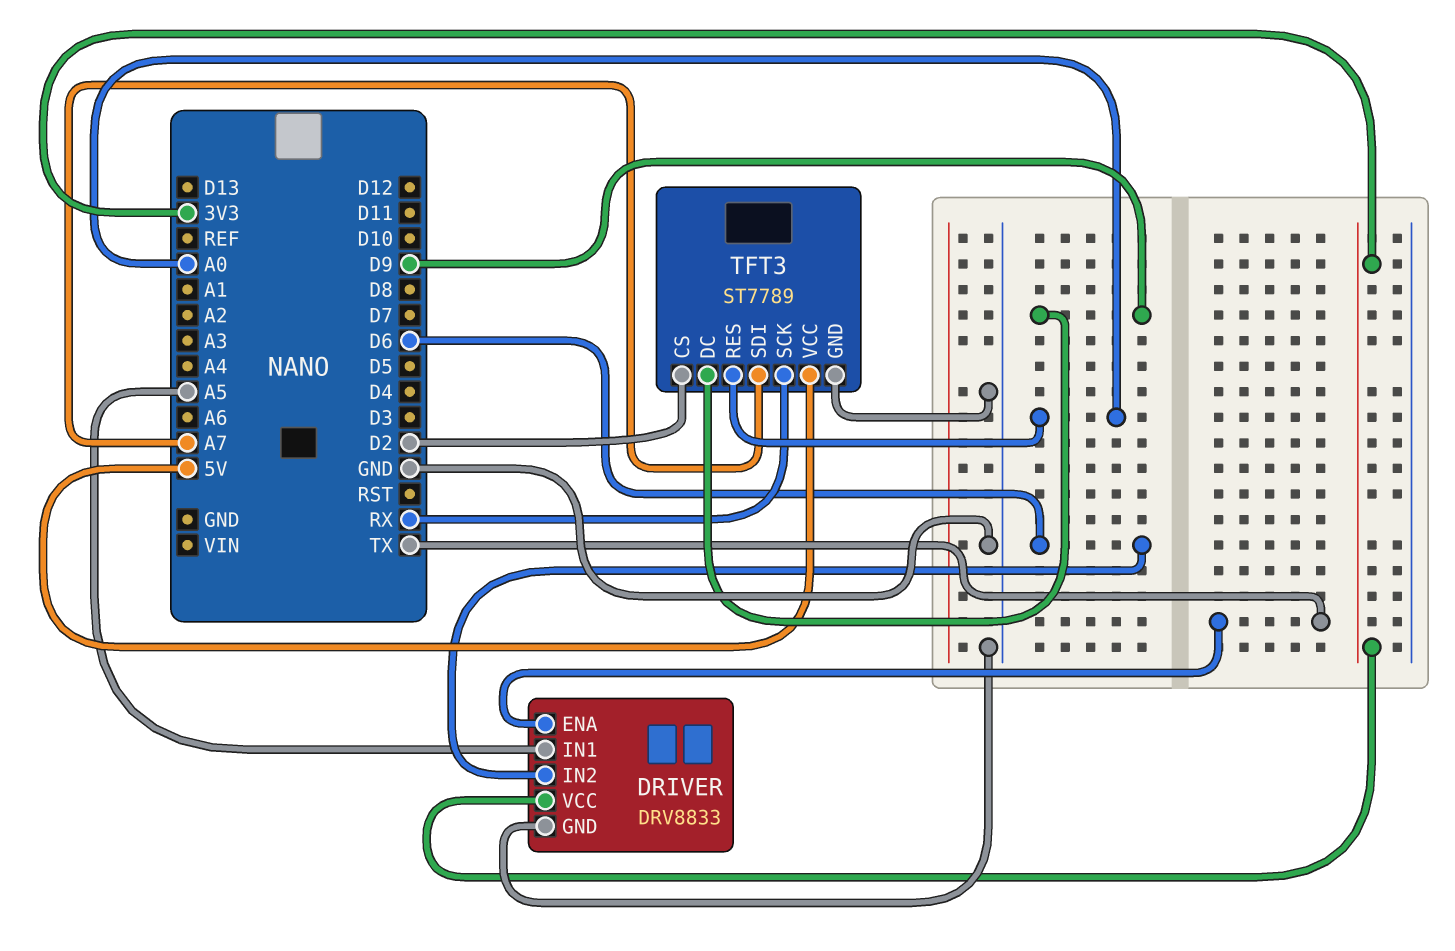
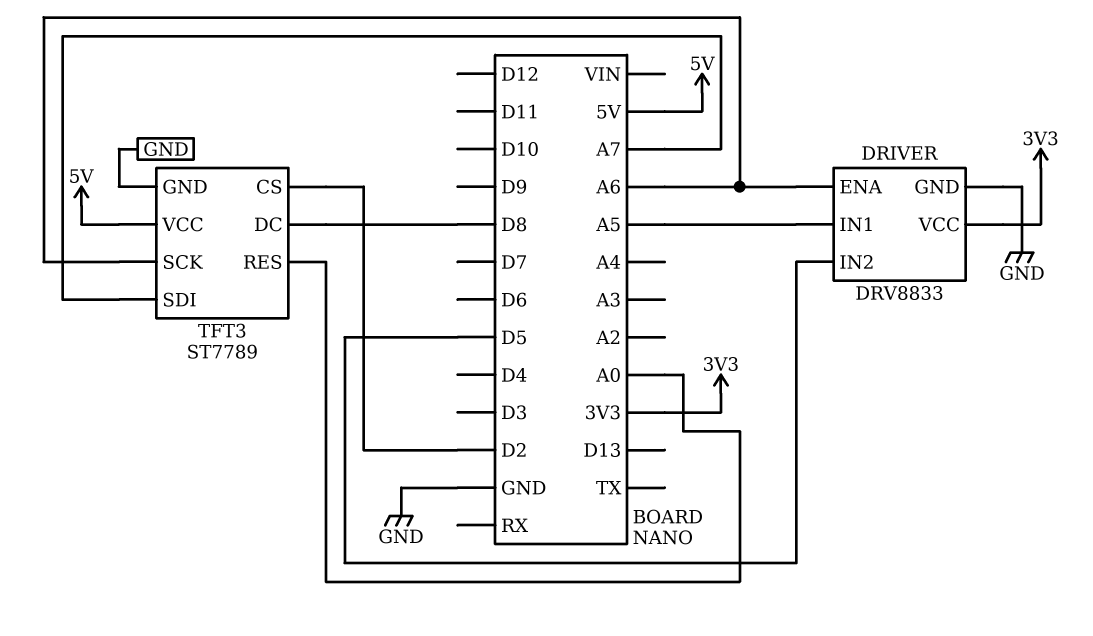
DRIVER pin ENA: TX -> A6
DRIVER pin IN2: D6 -> D5
TFT3 pin DC: D9 -> D8
TFT3 pin SCK: RX -> A6

